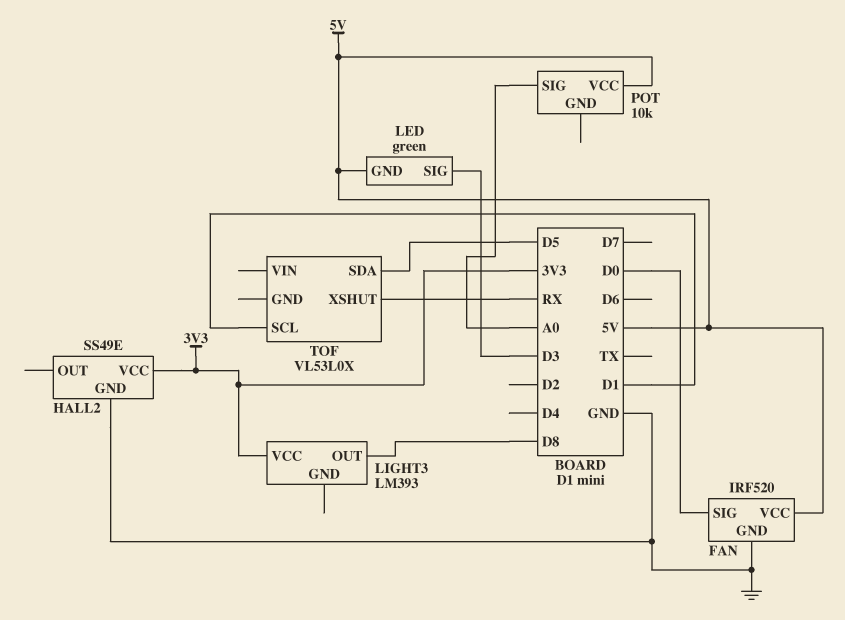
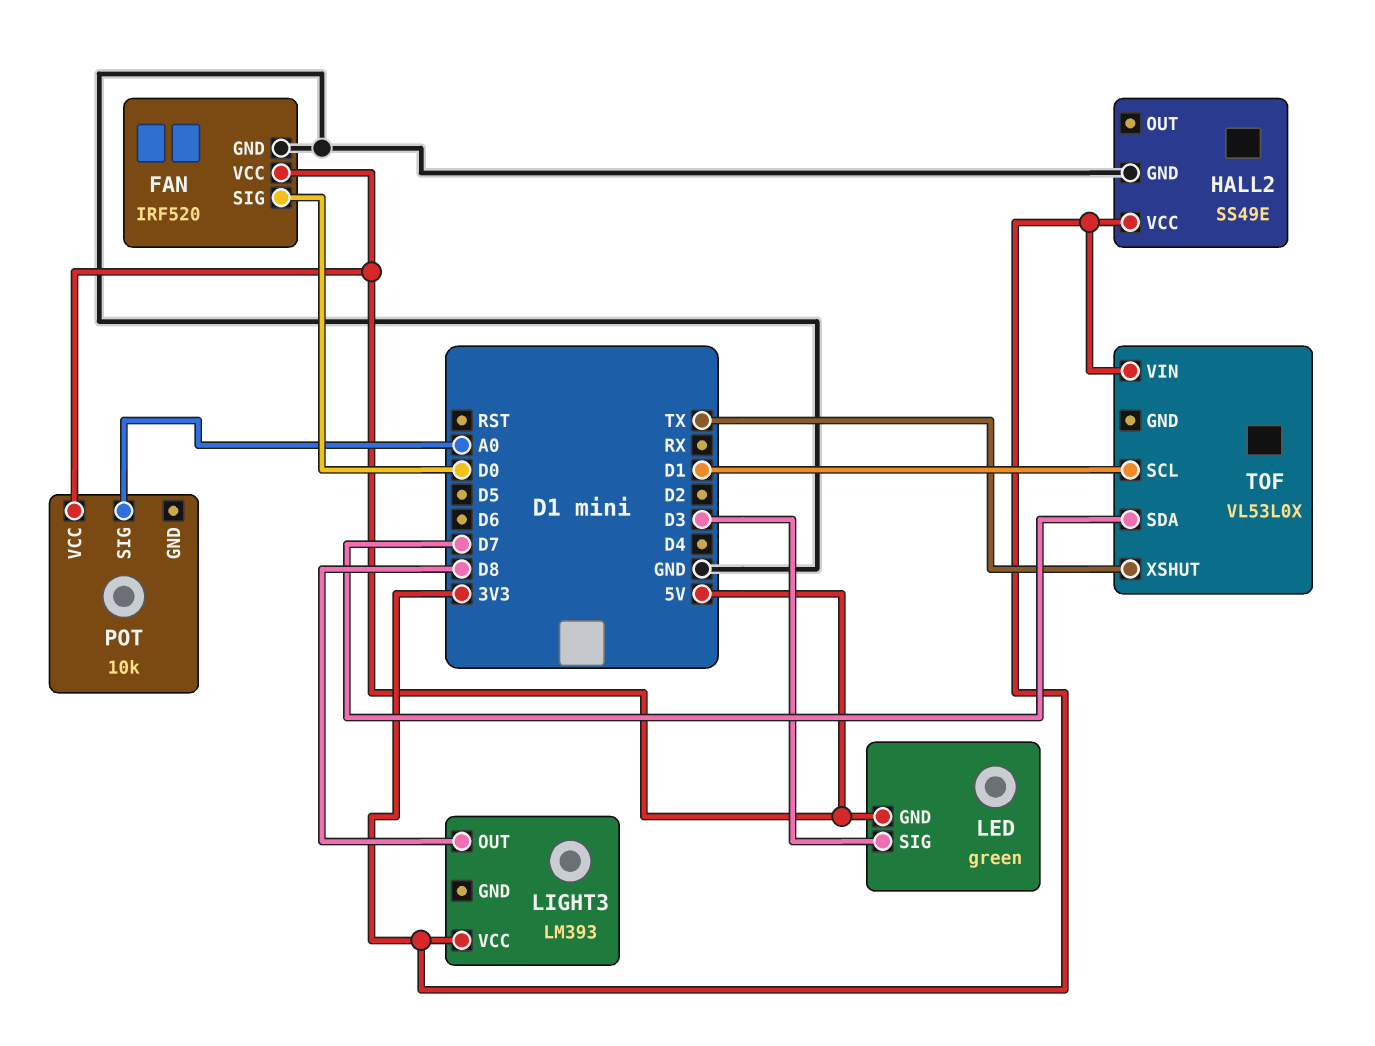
TOF pin SDA: D5 -> D7
TOF pin VIN: none -> 3V3
TOF pin XSHUT: RX -> TX

